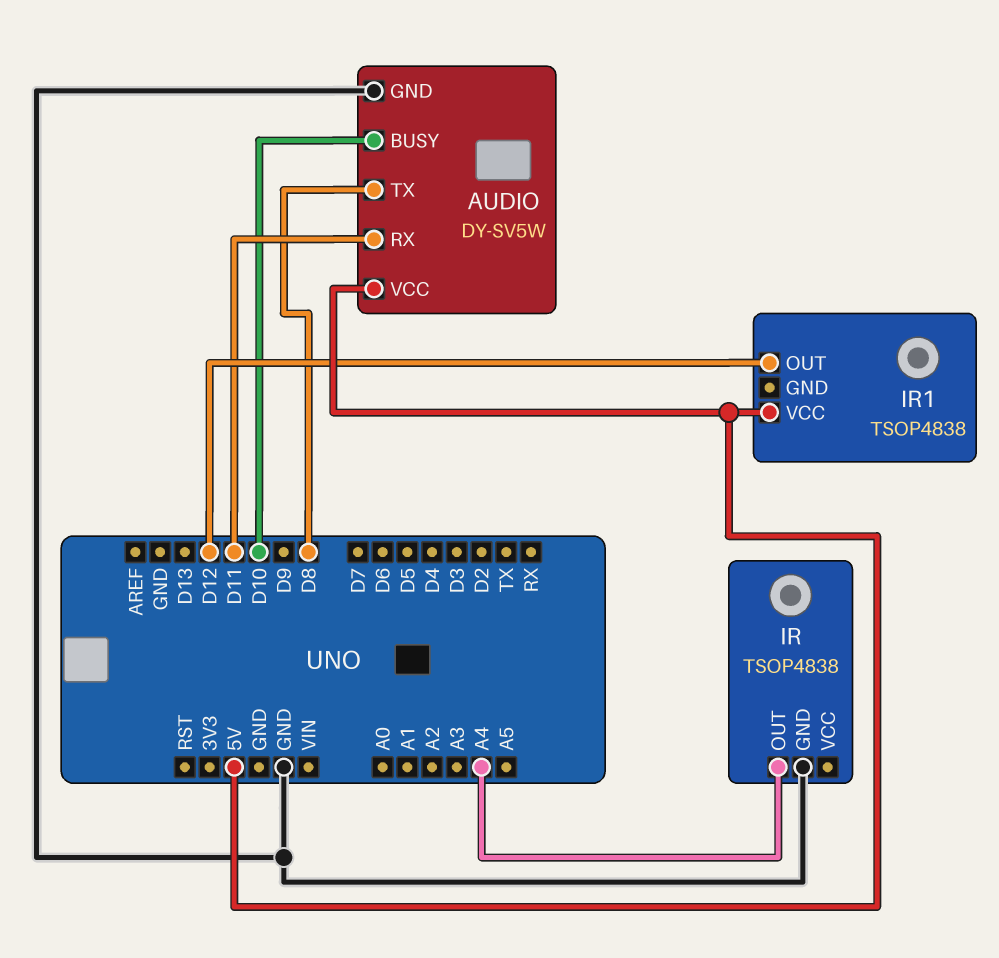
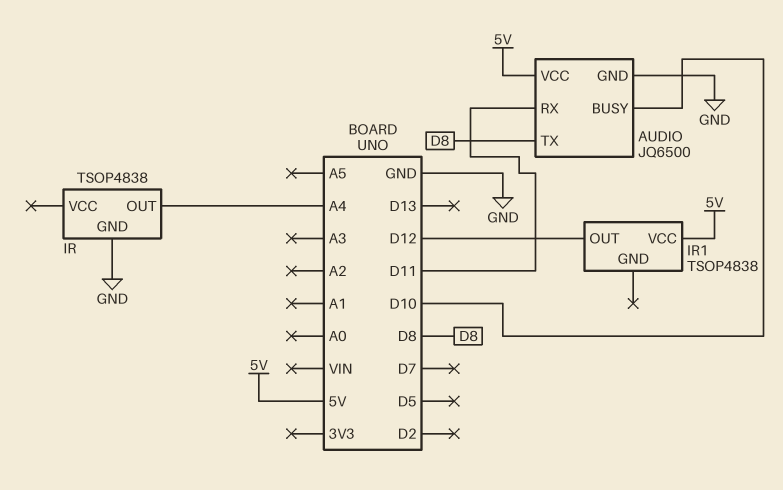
AUDIO: DY-SV5W -> JQ6500

